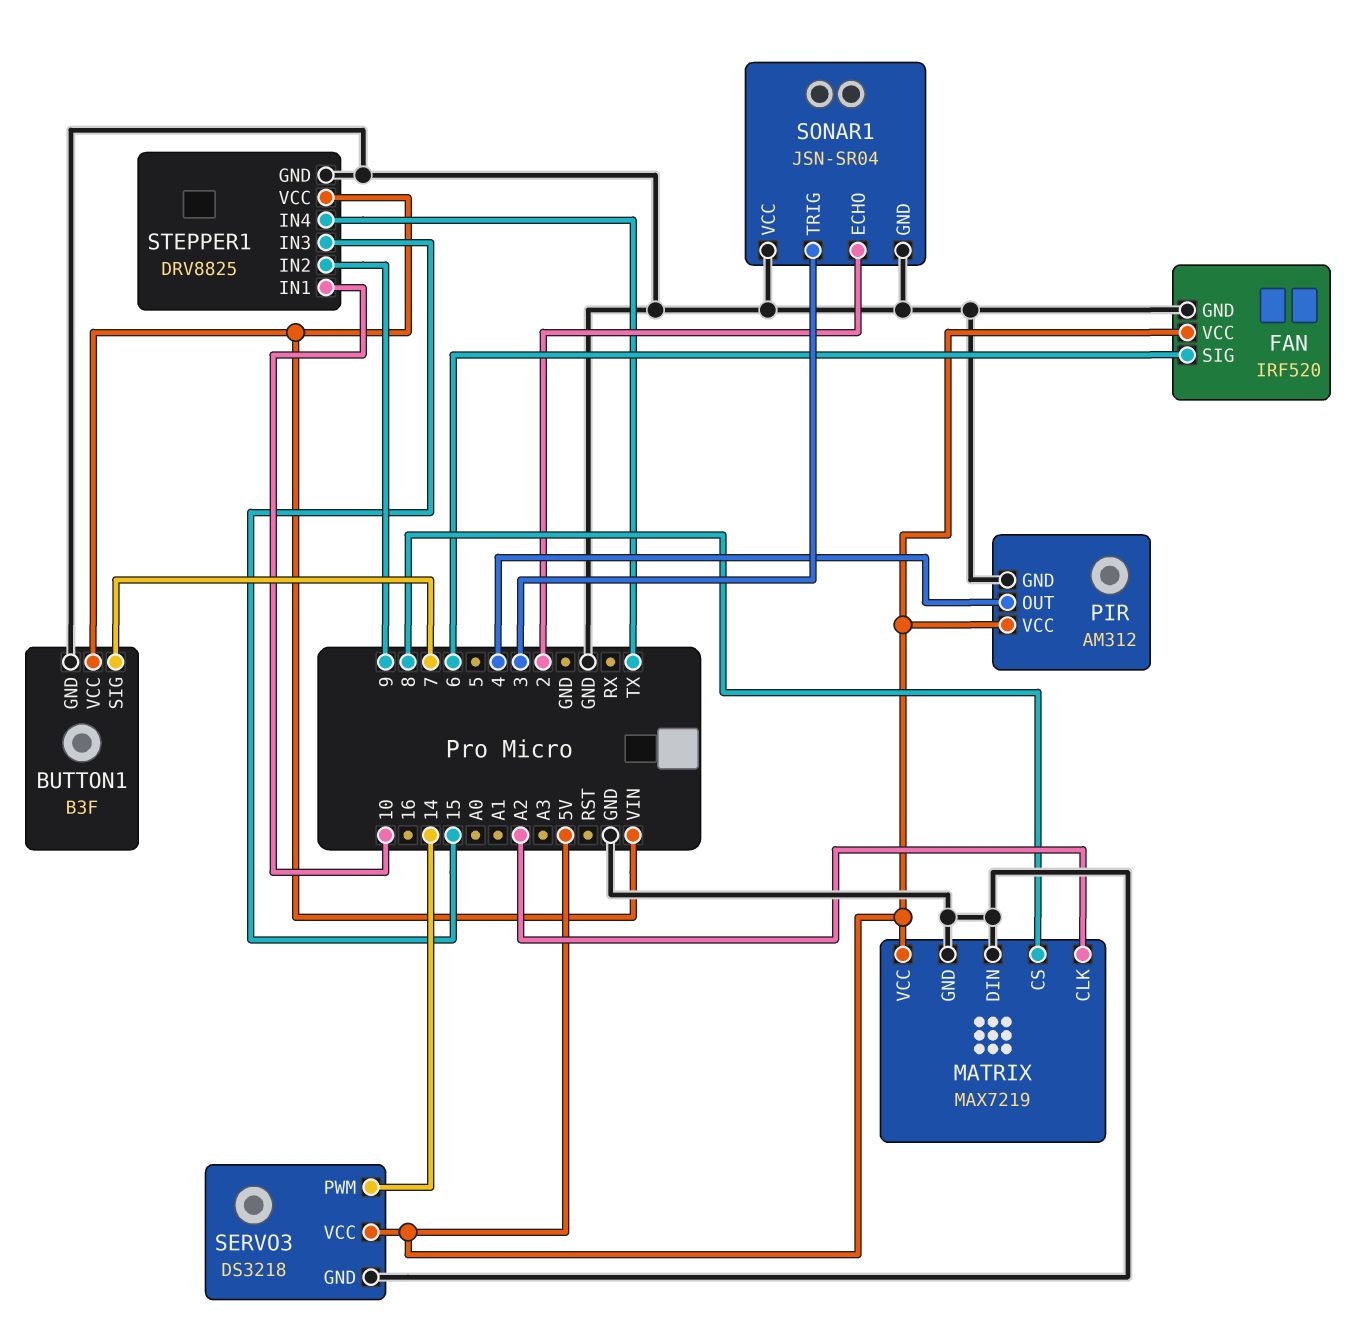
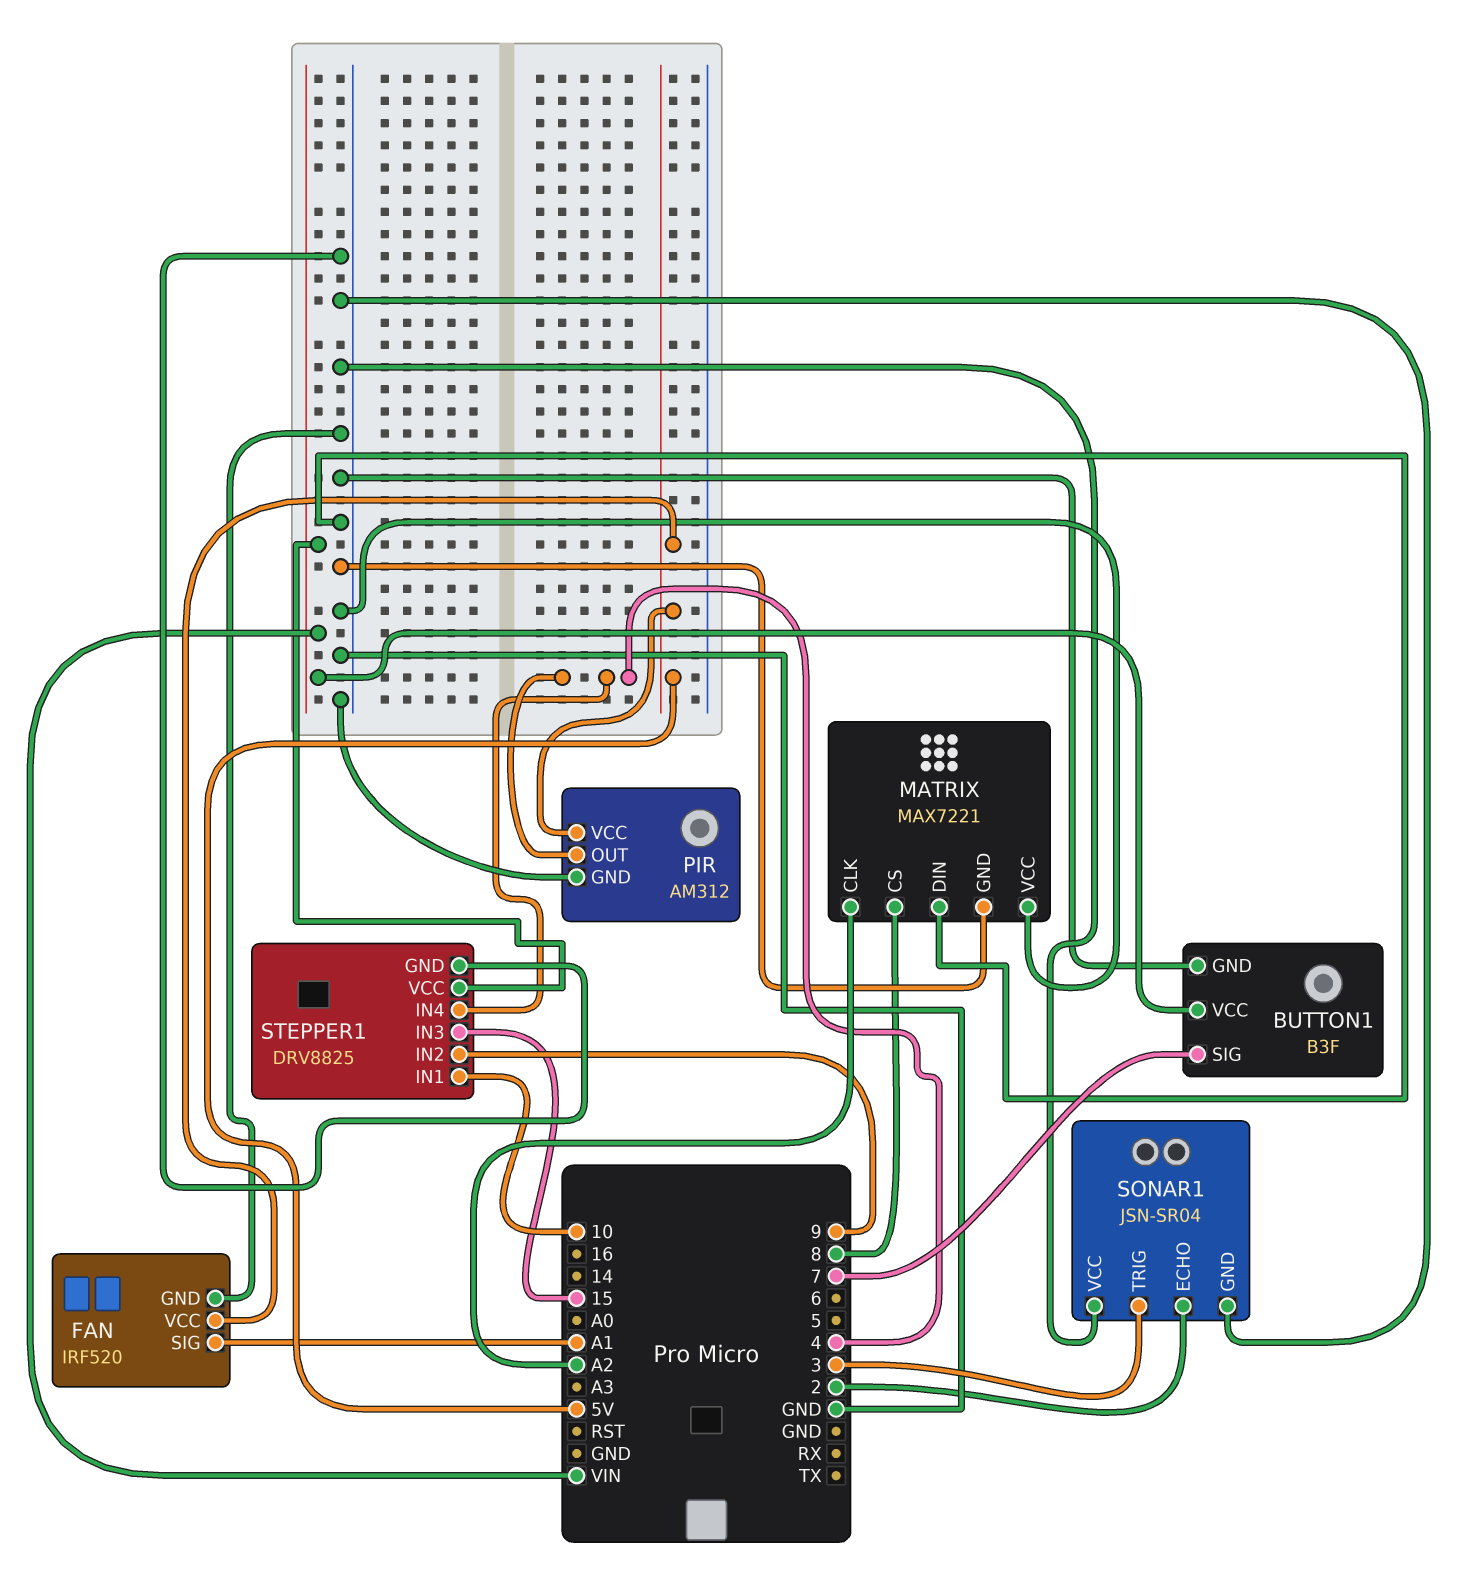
FAN pin SIG: 6 -> A1
MATRIX: MAX7219 -> MAX7221
MATRIX pin VCC: 5V -> GND
SERVO3: DS3218 -> none
SERVO3 pin GND: GND -> none
SERVO3 pin PWM: 14 -> none
SERVO3 pin VCC: 5V -> none
STEPPER1 pin IN4: TX -> 4

